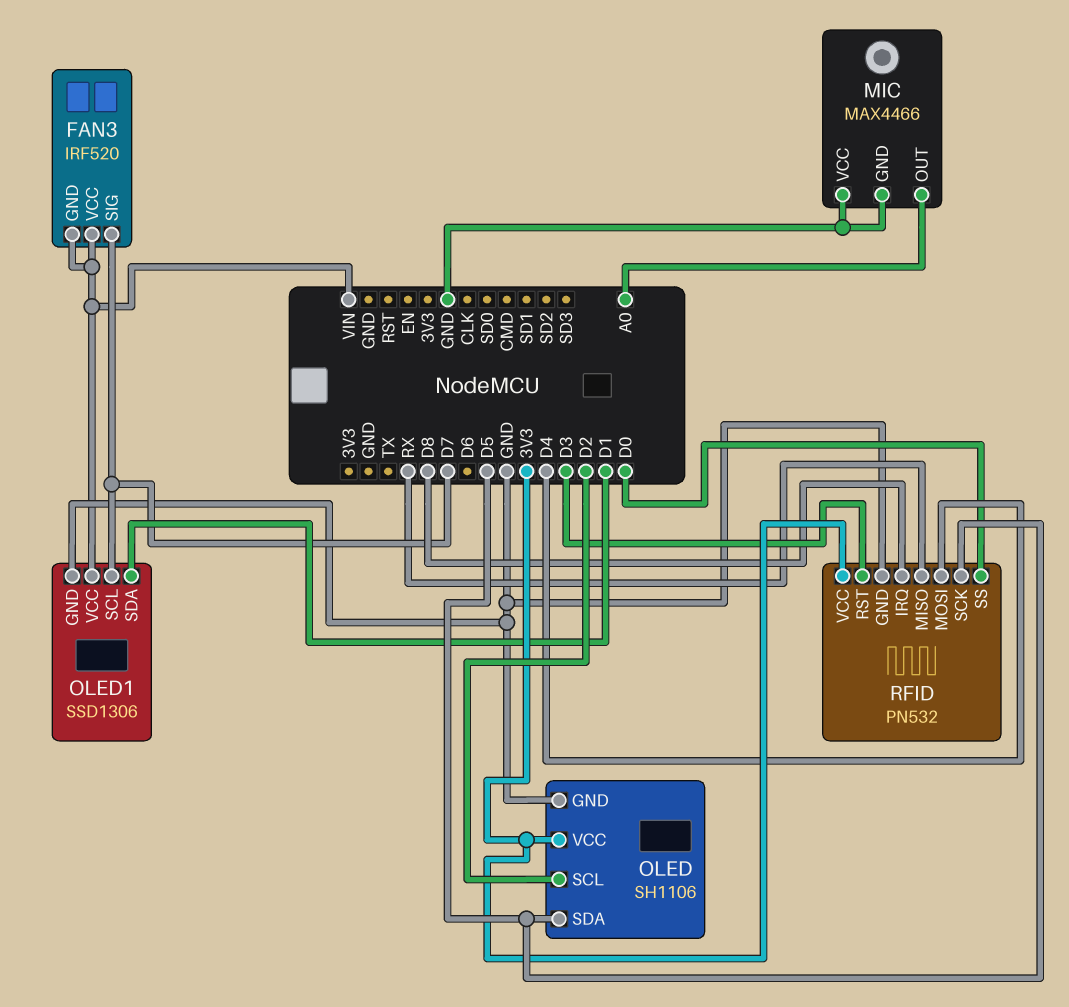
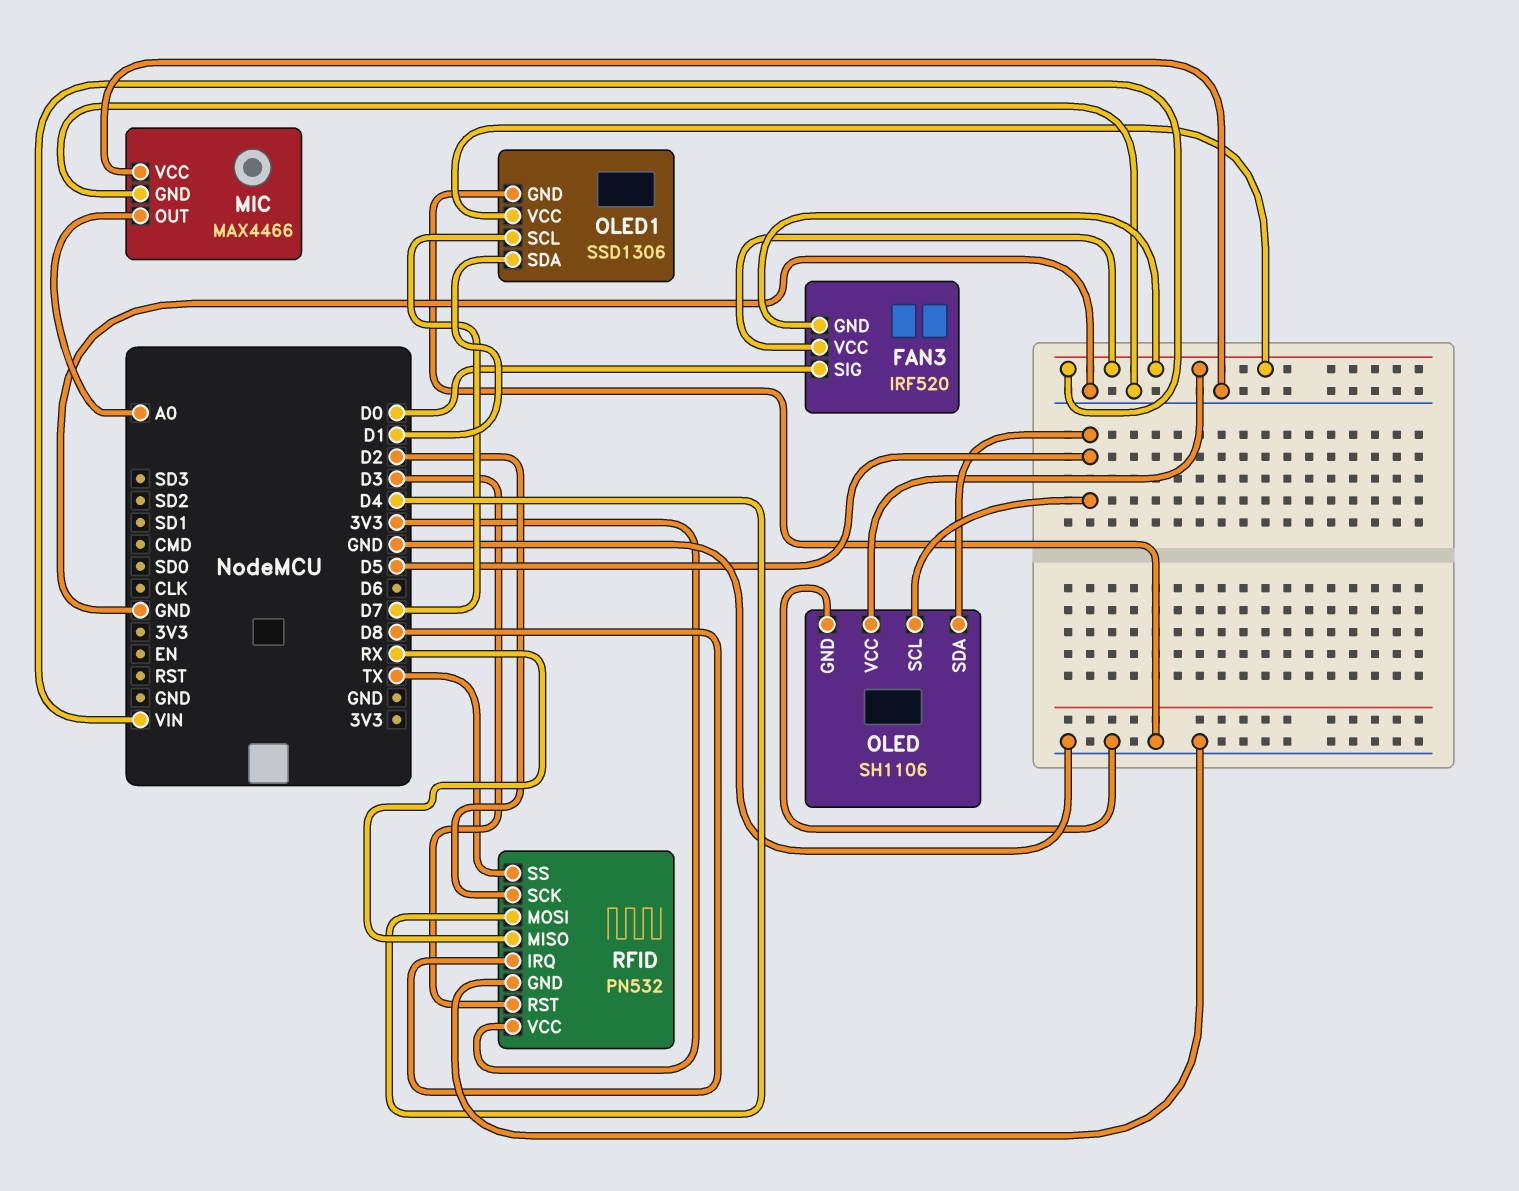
FAN3 pin SIG: D7 -> D0
OLED pin SCL: D2 -> D5
OLED pin VCC: 3V3 -> VIN
RFID pin SCK: D5 -> D2
RFID pin SS: D0 -> TX

